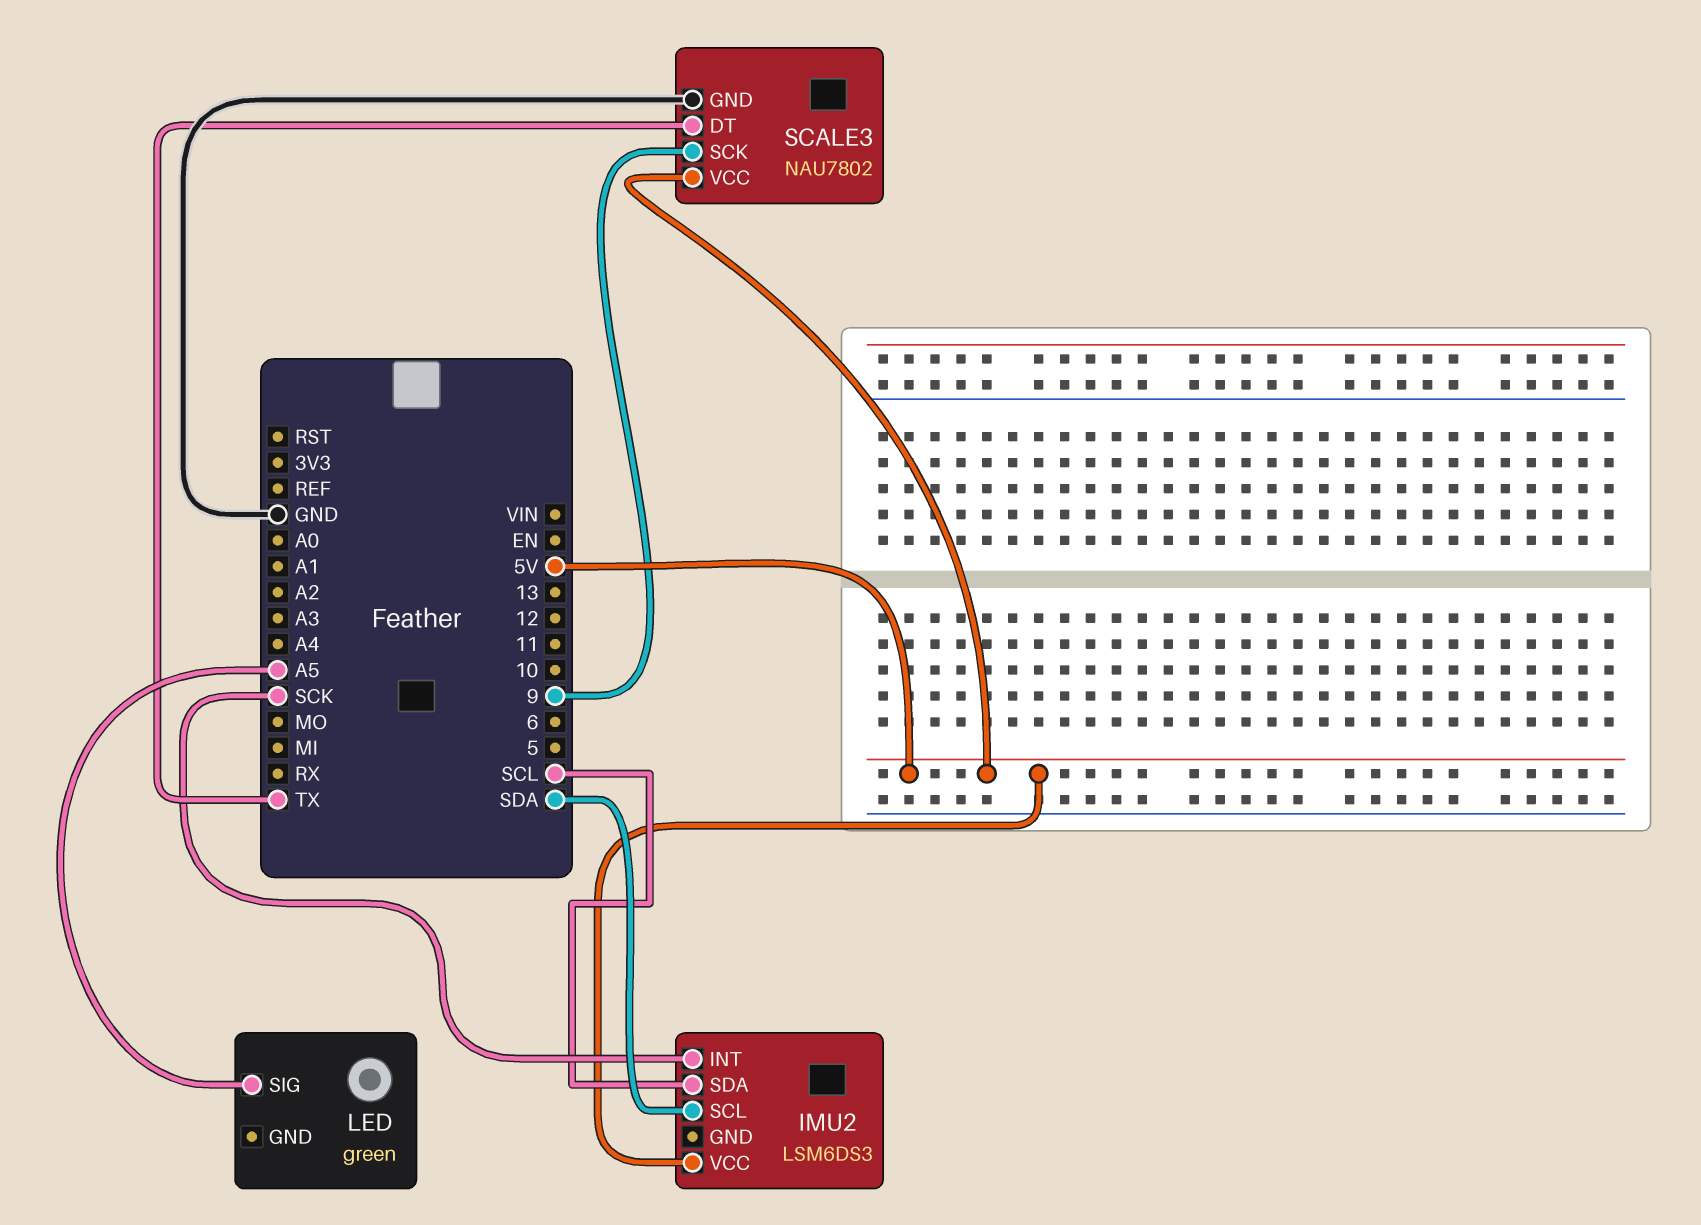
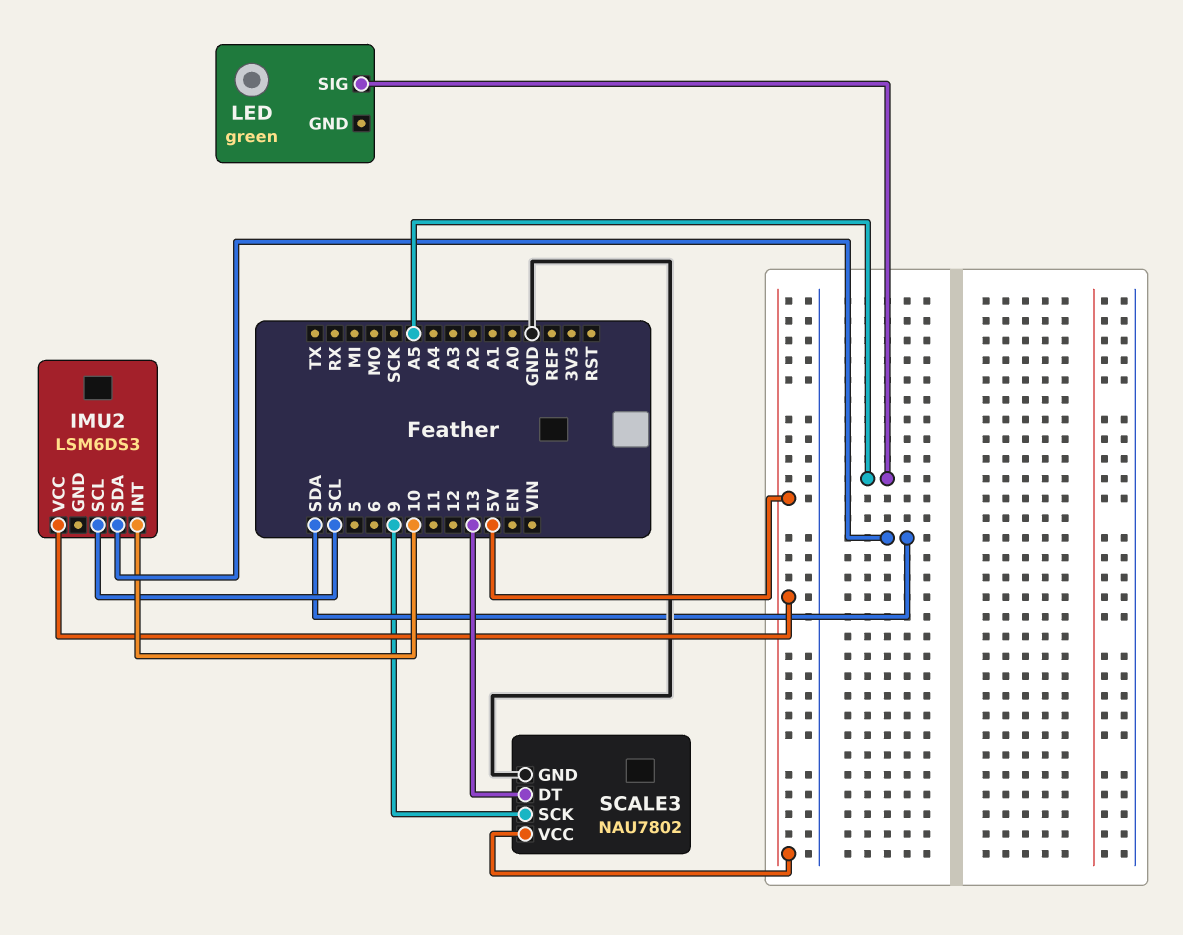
IMU2 pin INT: SCK -> 10
IMU2 pin SCL: SDA -> SCL
IMU2 pin SDA: SCL -> SDA
SCALE3 pin DT: TX -> 13

